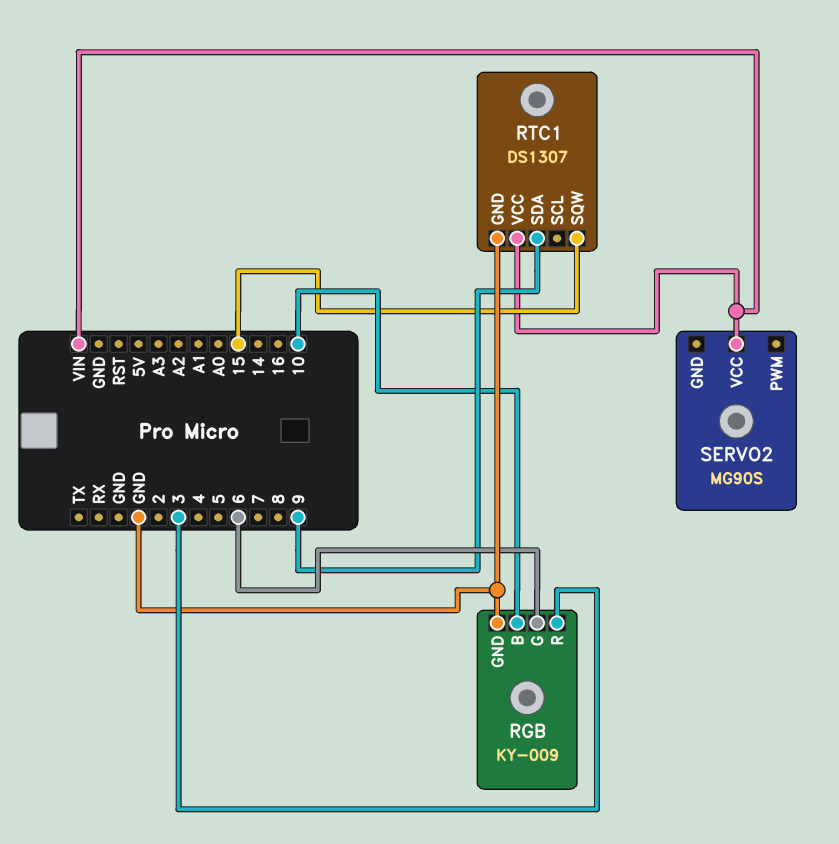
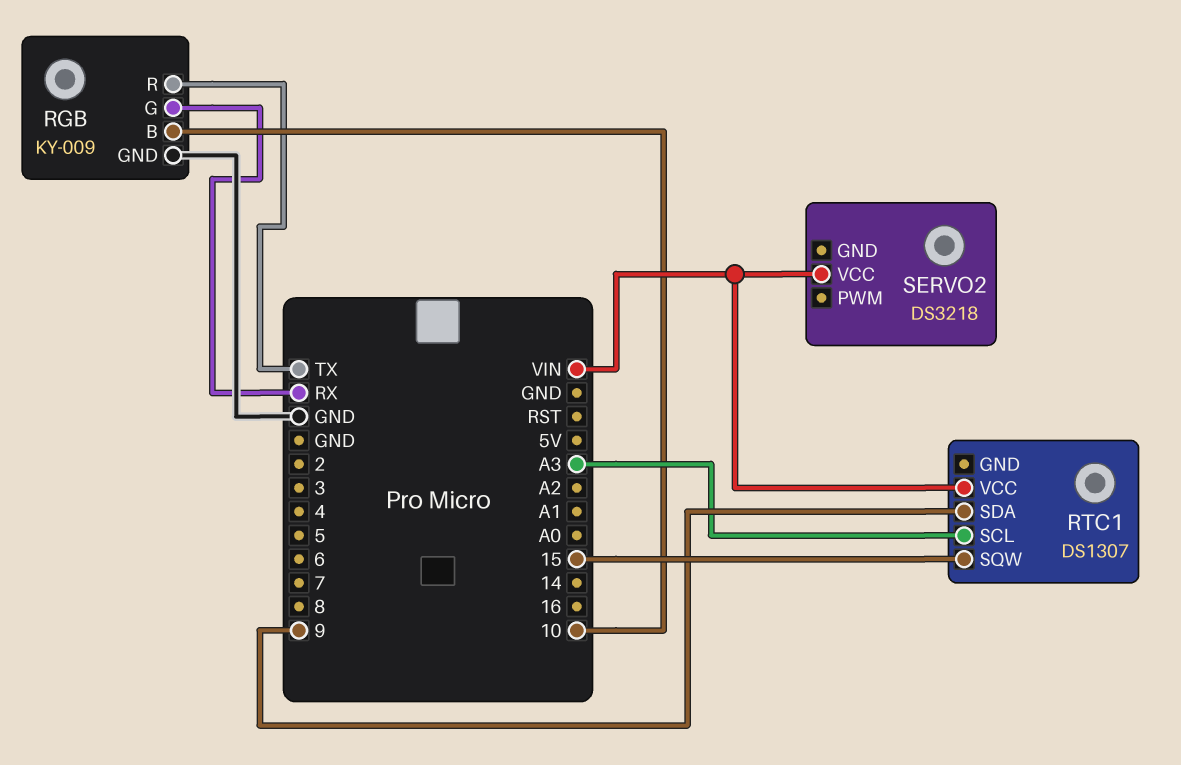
RGB pin G: 6 -> RX
RGB pin R: 3 -> TX
RTC1 pin GND: GND -> none
RTC1 pin SCL: none -> A3
SERVO2: MG90S -> DS3218

